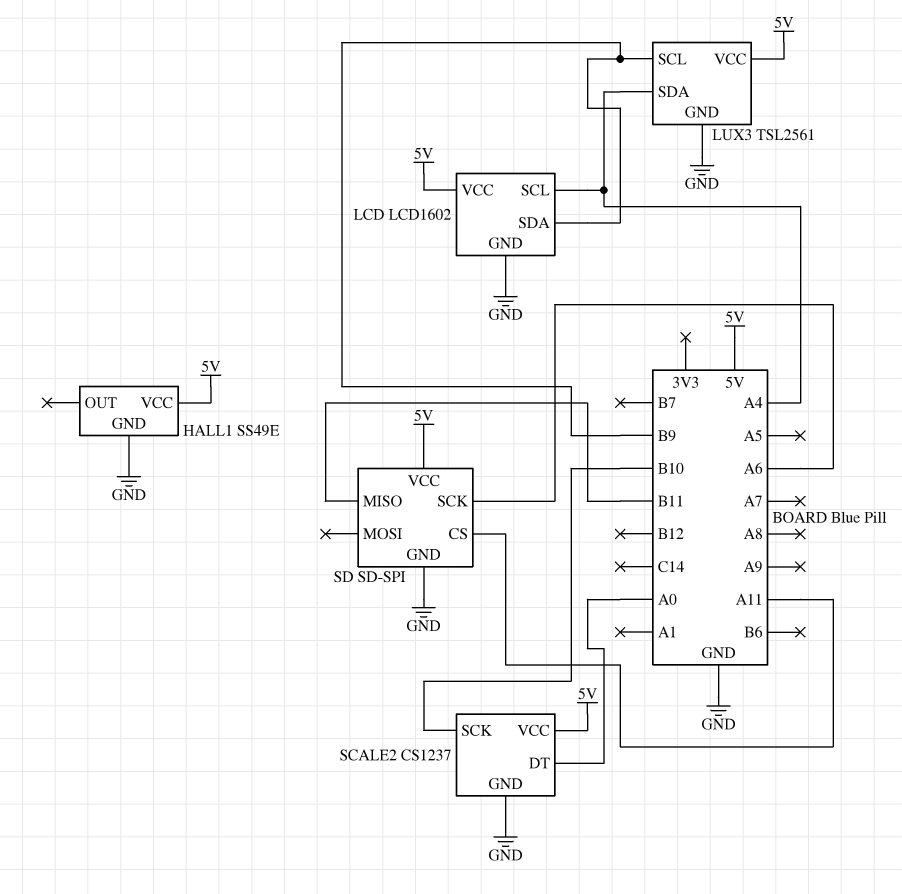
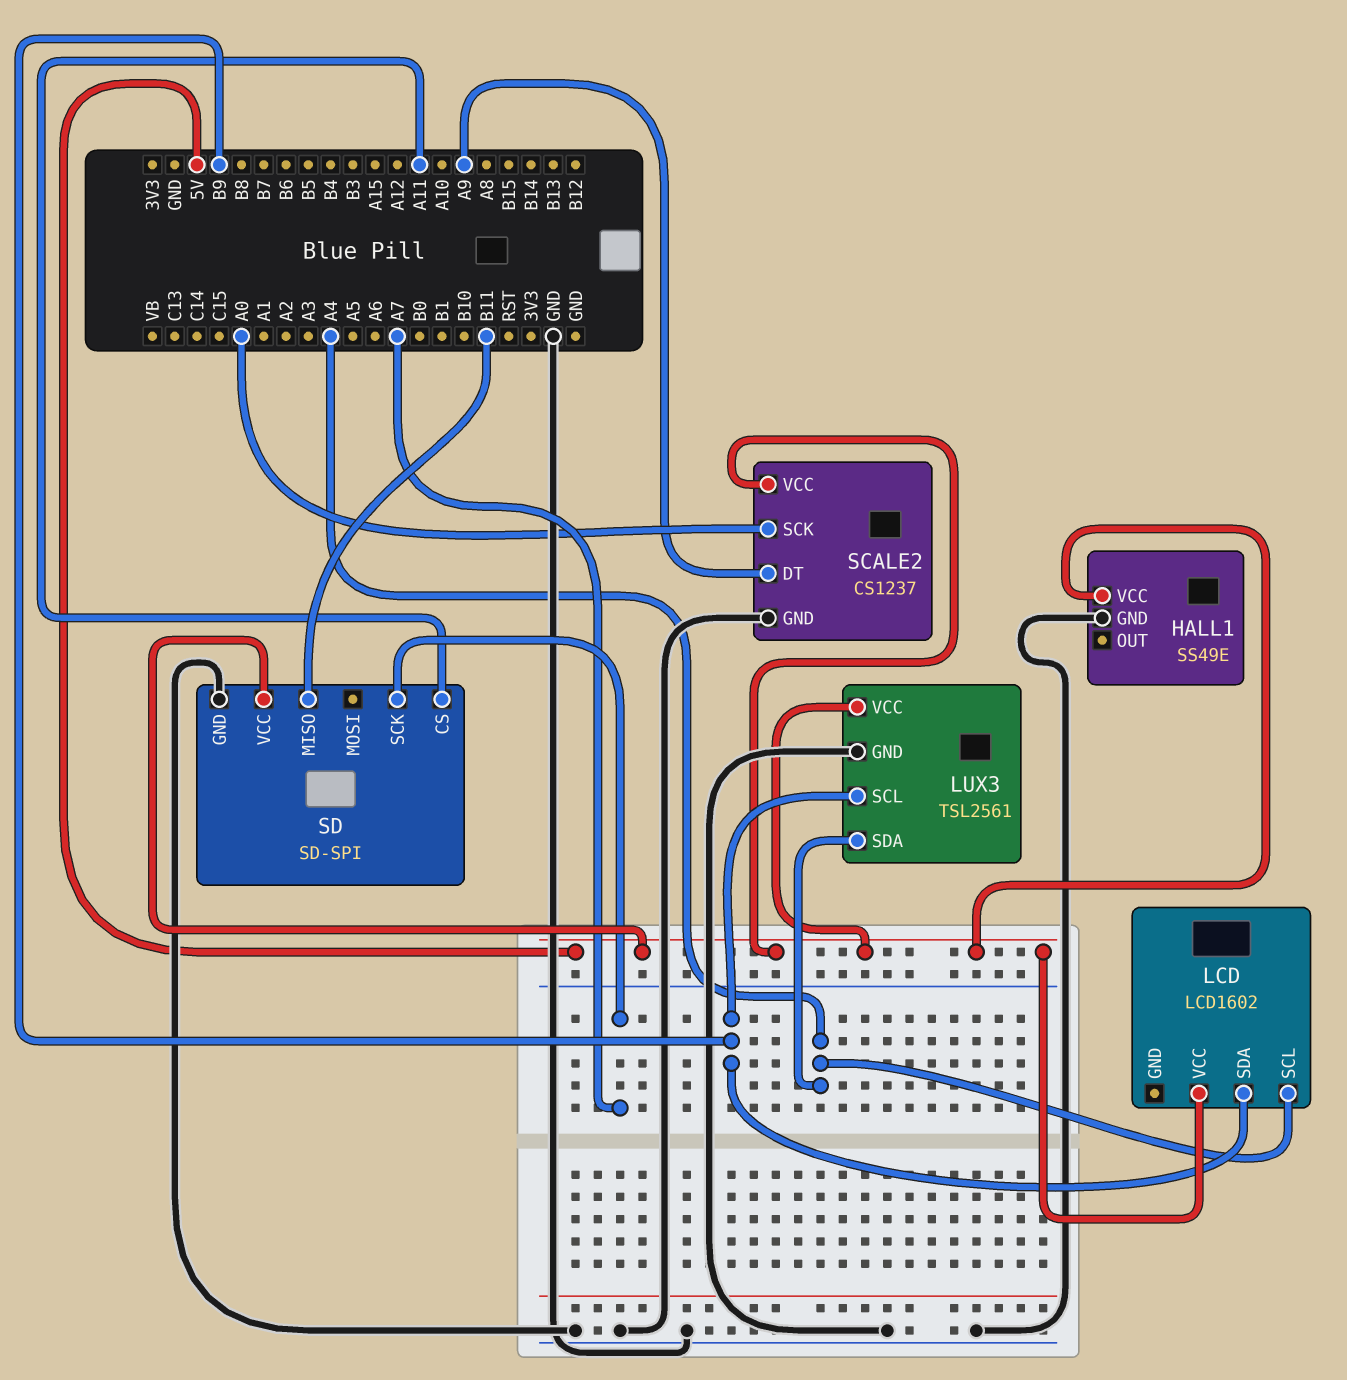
LCD pin GND: GND -> none
SCALE2 pin DT: A0 -> A9
SCALE2 pin SCK: B10 -> A0
SD pin SCK: A6 -> A7

